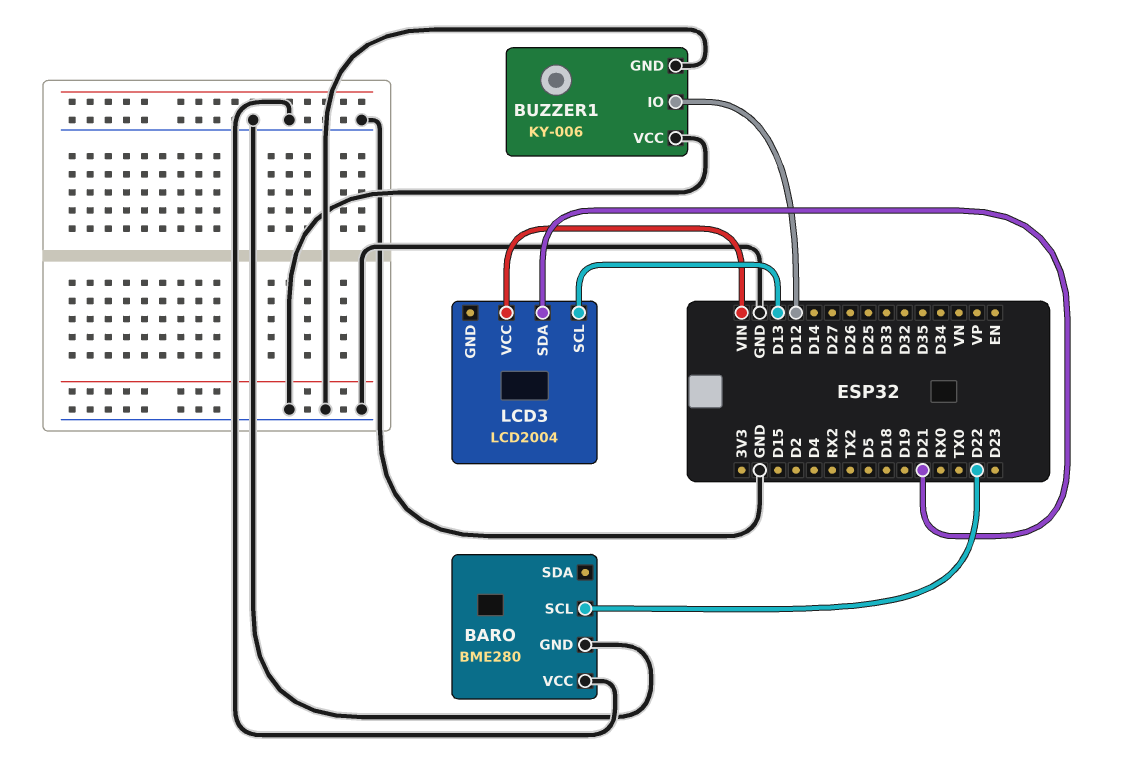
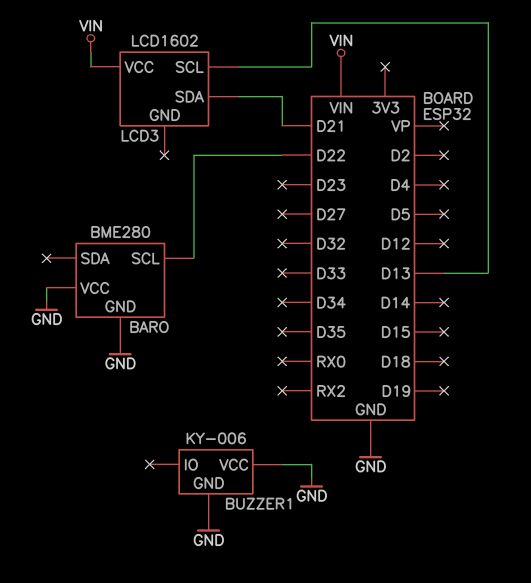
BUZZER1 pin IO: D12 -> none
LCD3: LCD2004 -> LCD1602

